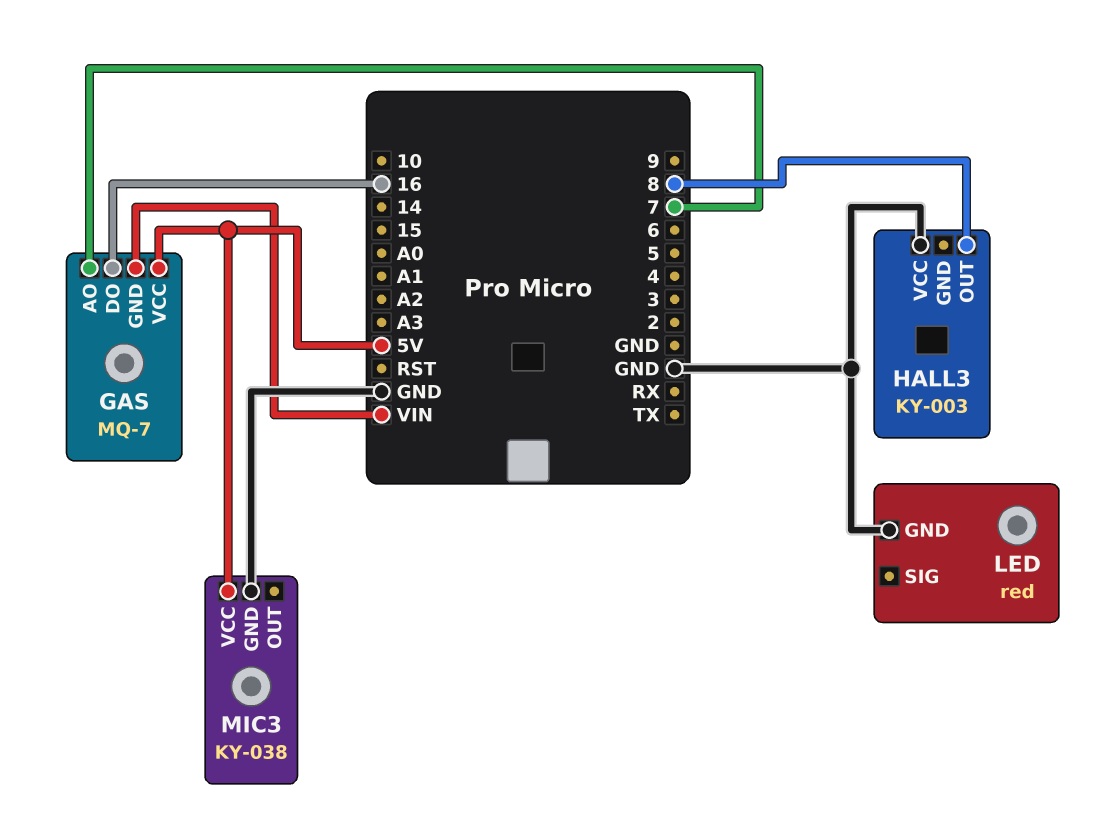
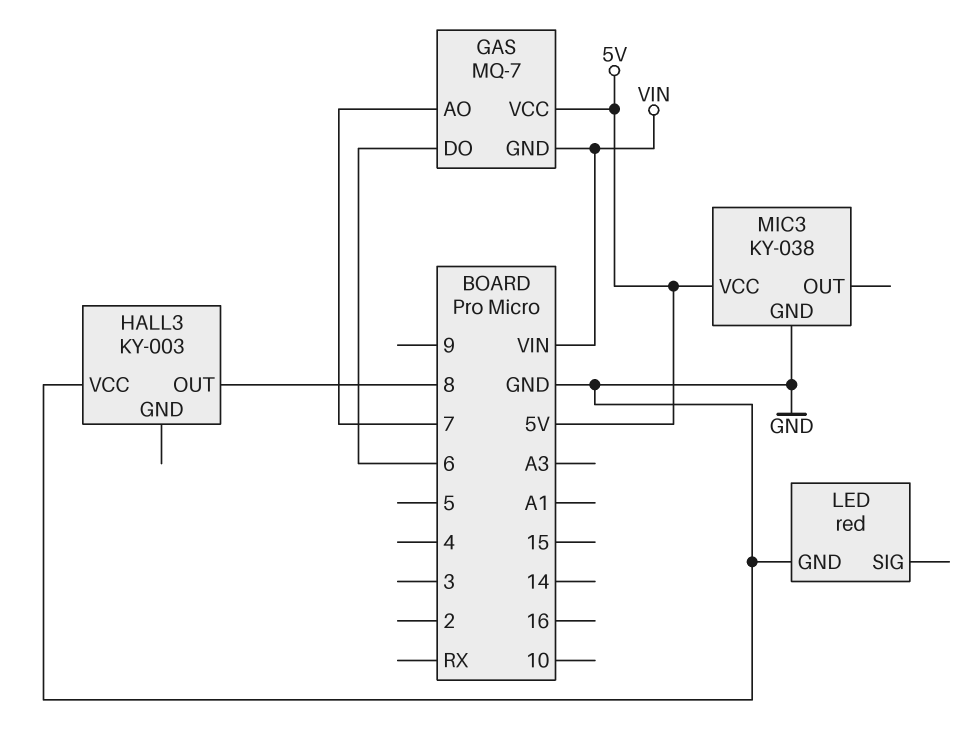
GAS pin DO: 16 -> 6

